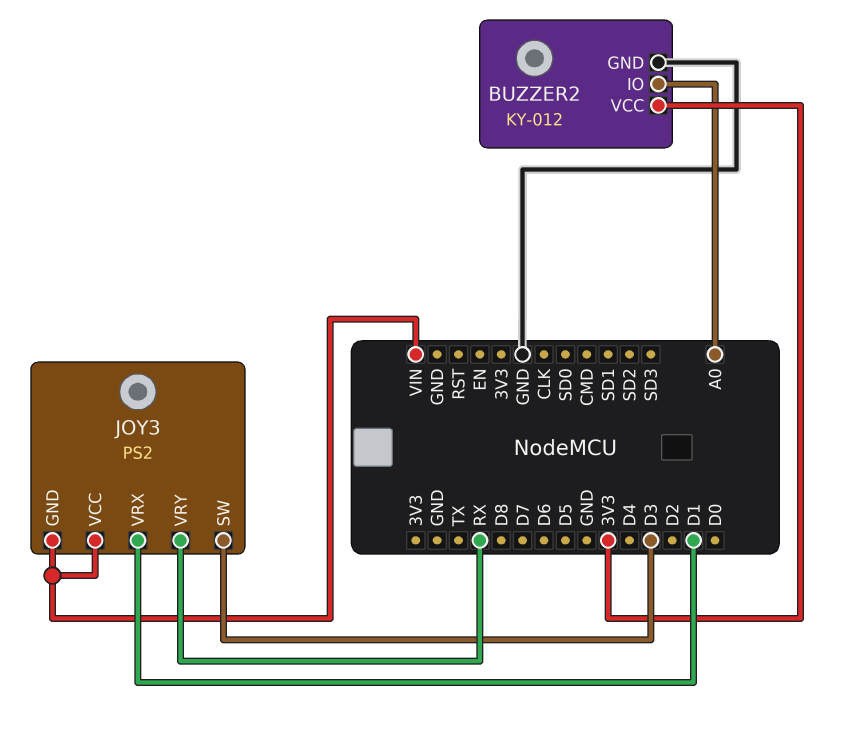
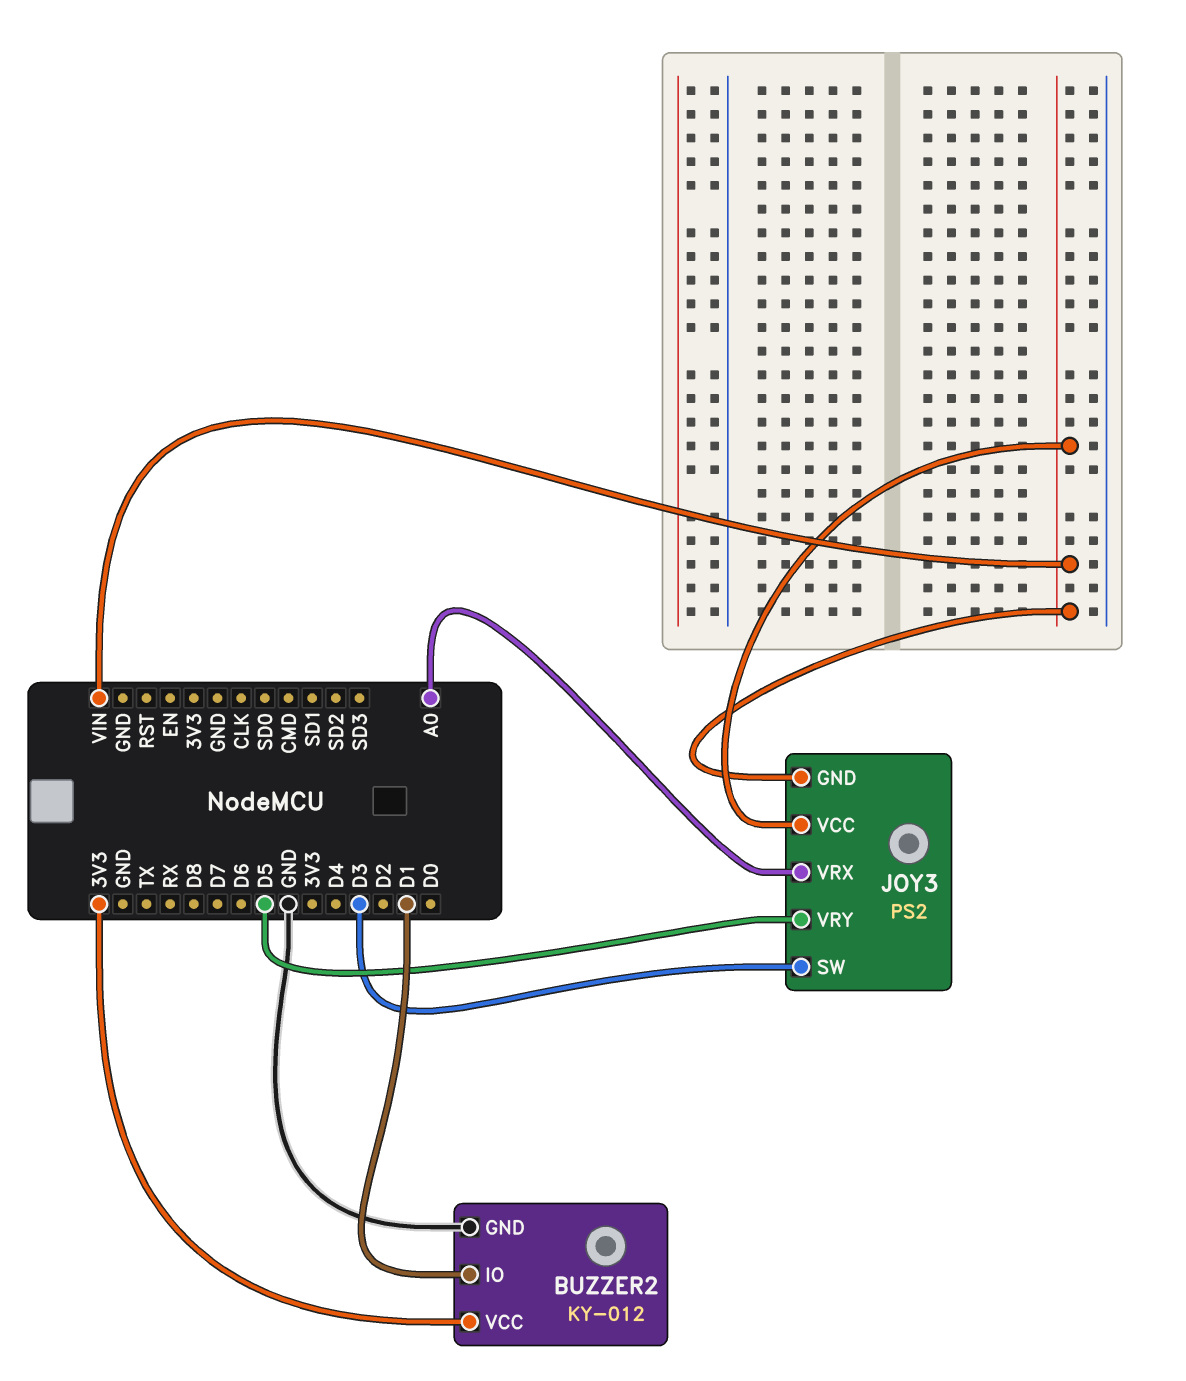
BUZZER2 pin IO: A0 -> D1
JOY3 pin VRX: D1 -> A0
JOY3 pin VRY: RX -> D5

